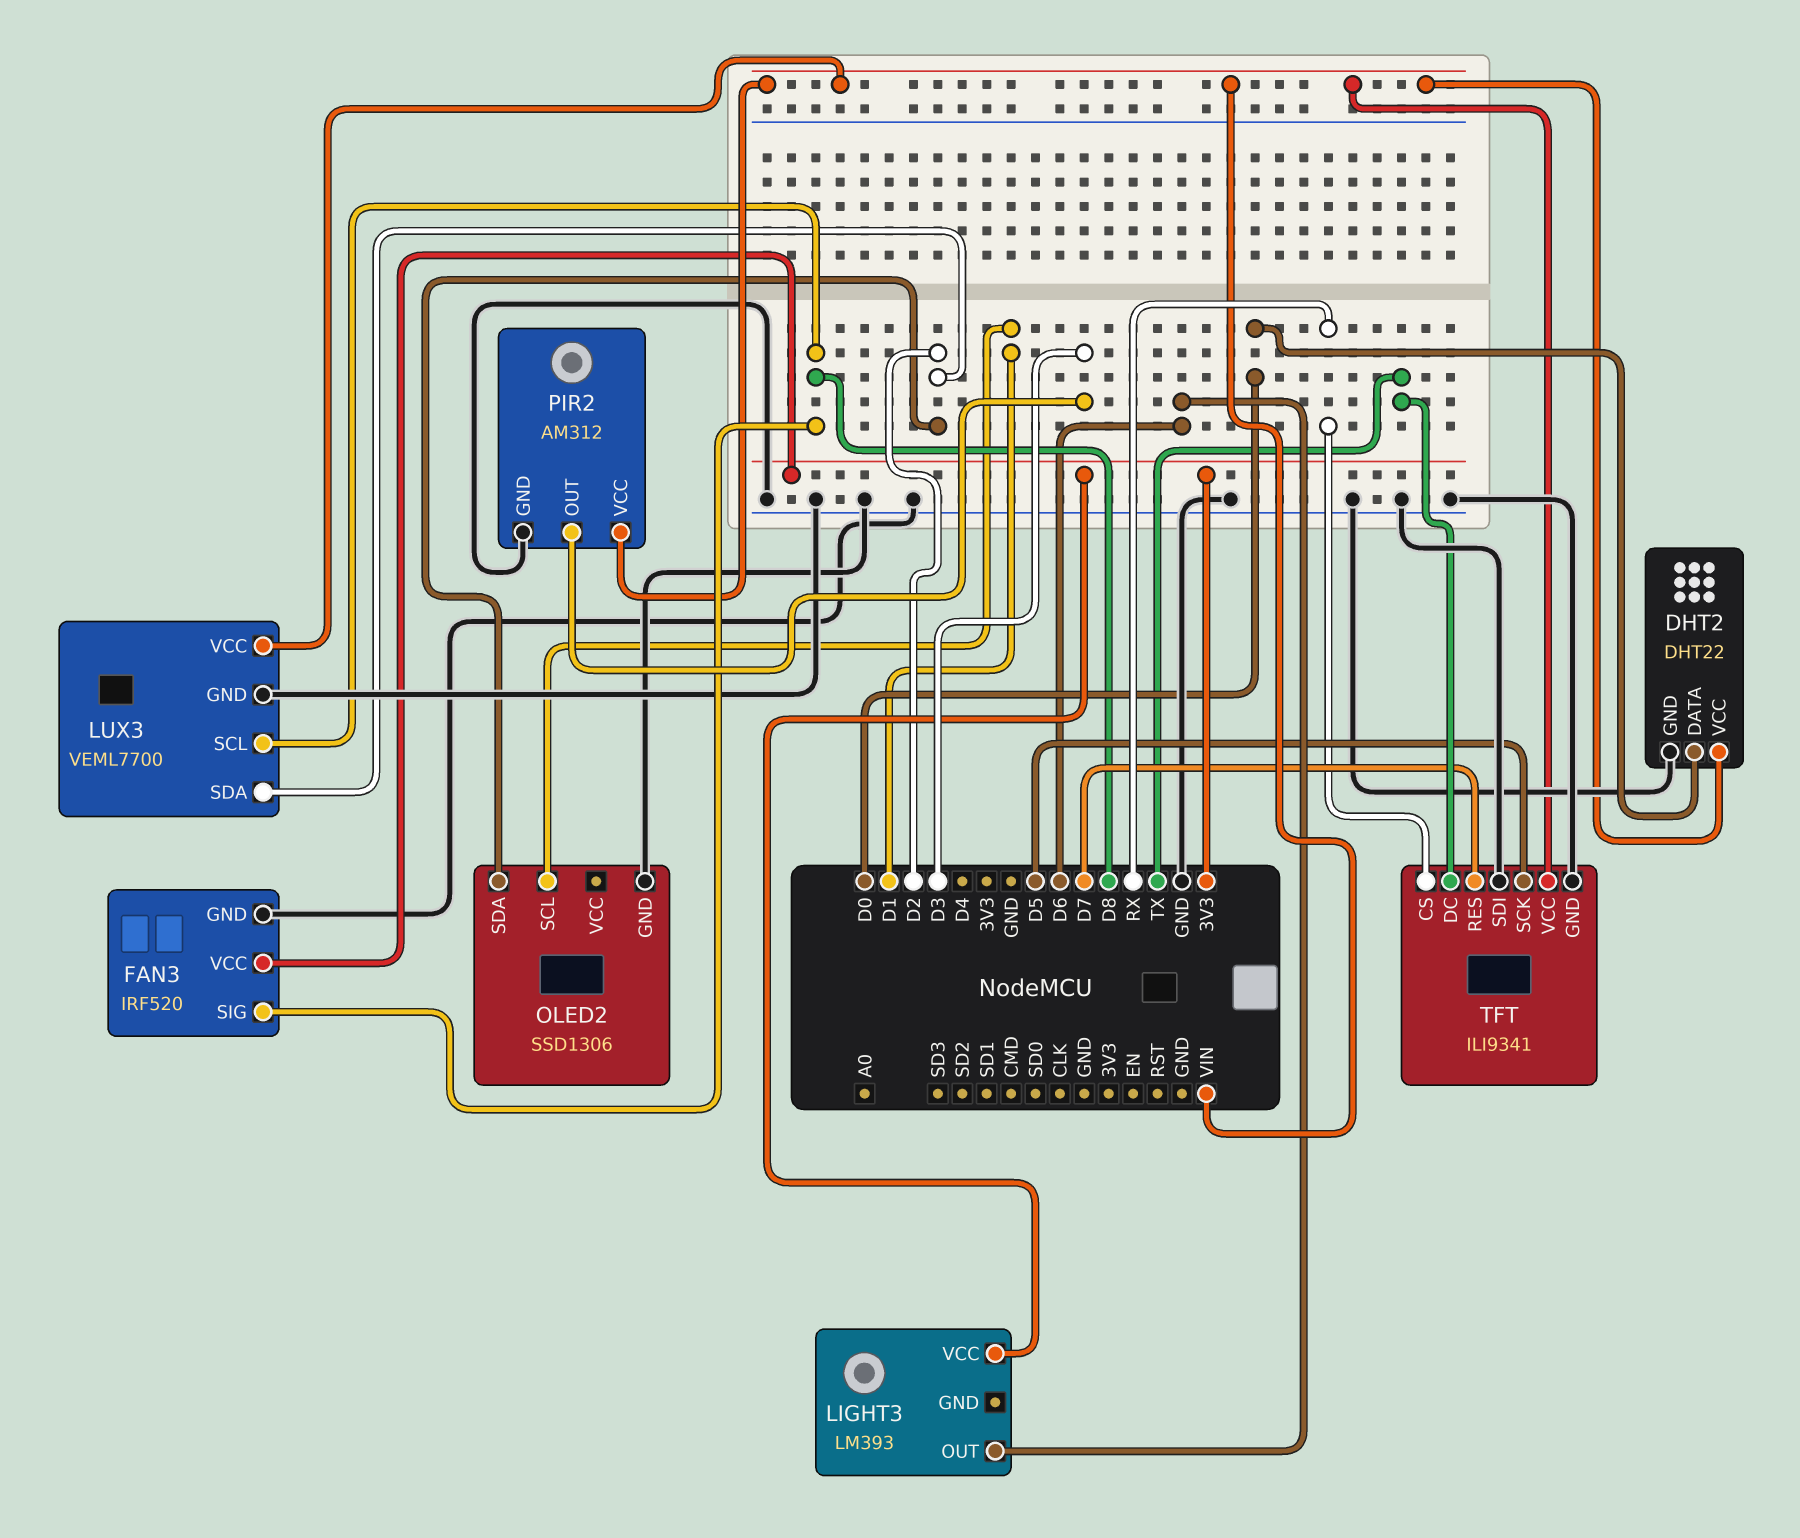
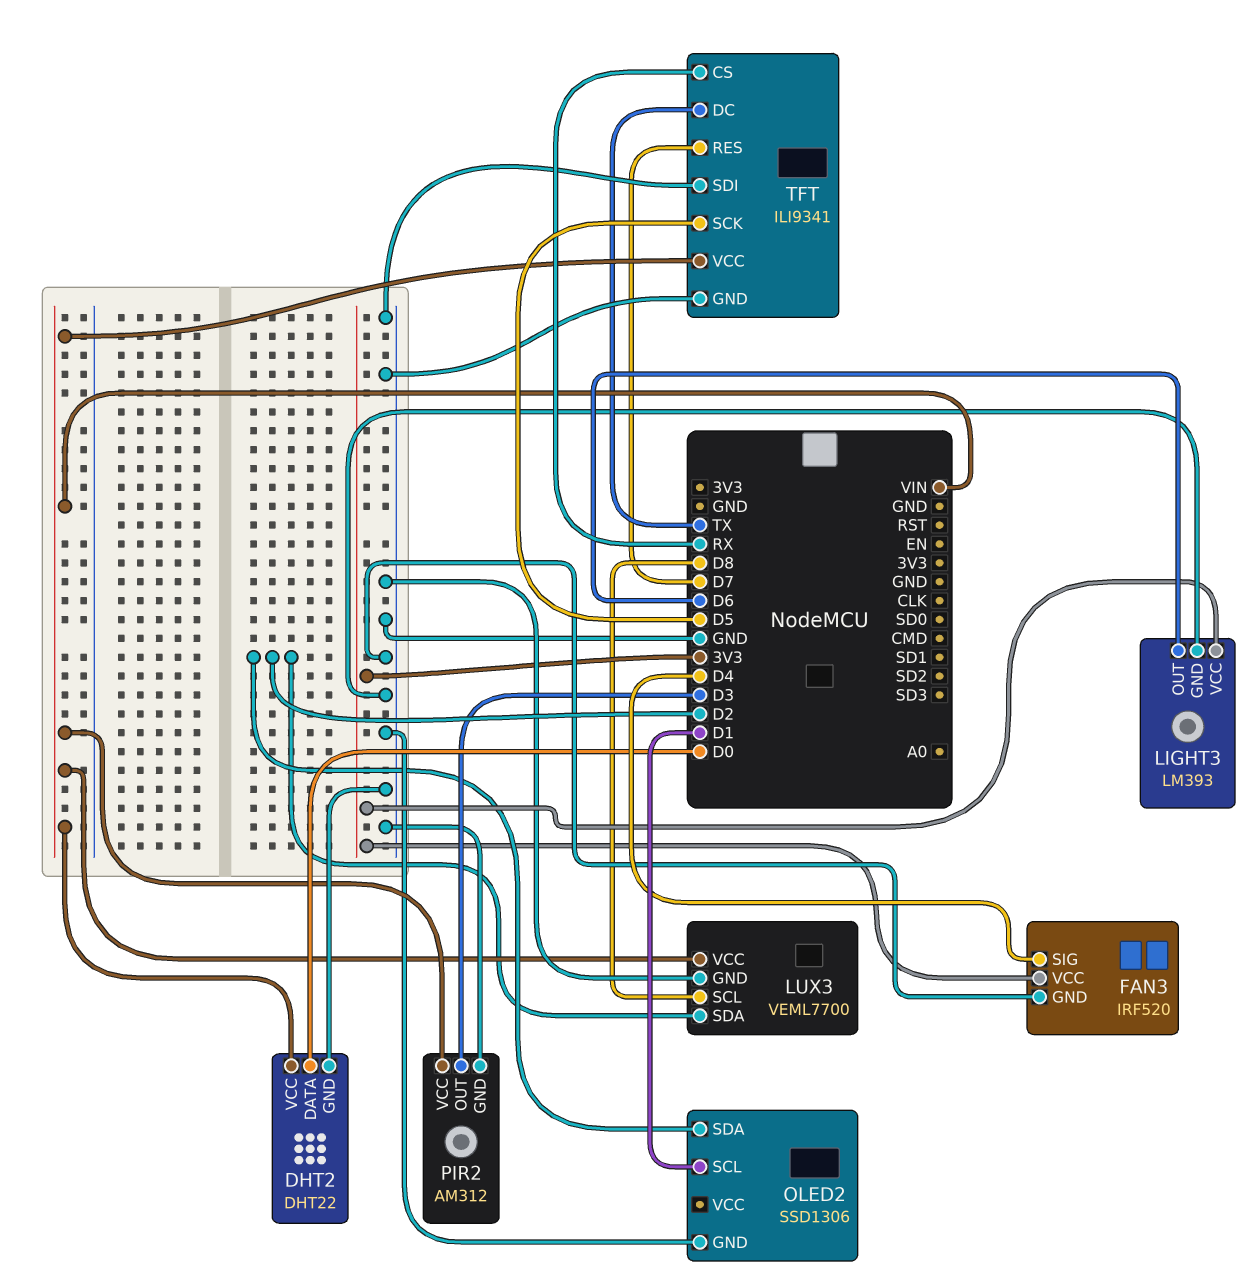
FAN3 pin SIG: D8 -> D4
LIGHT3 pin GND: none -> GND

